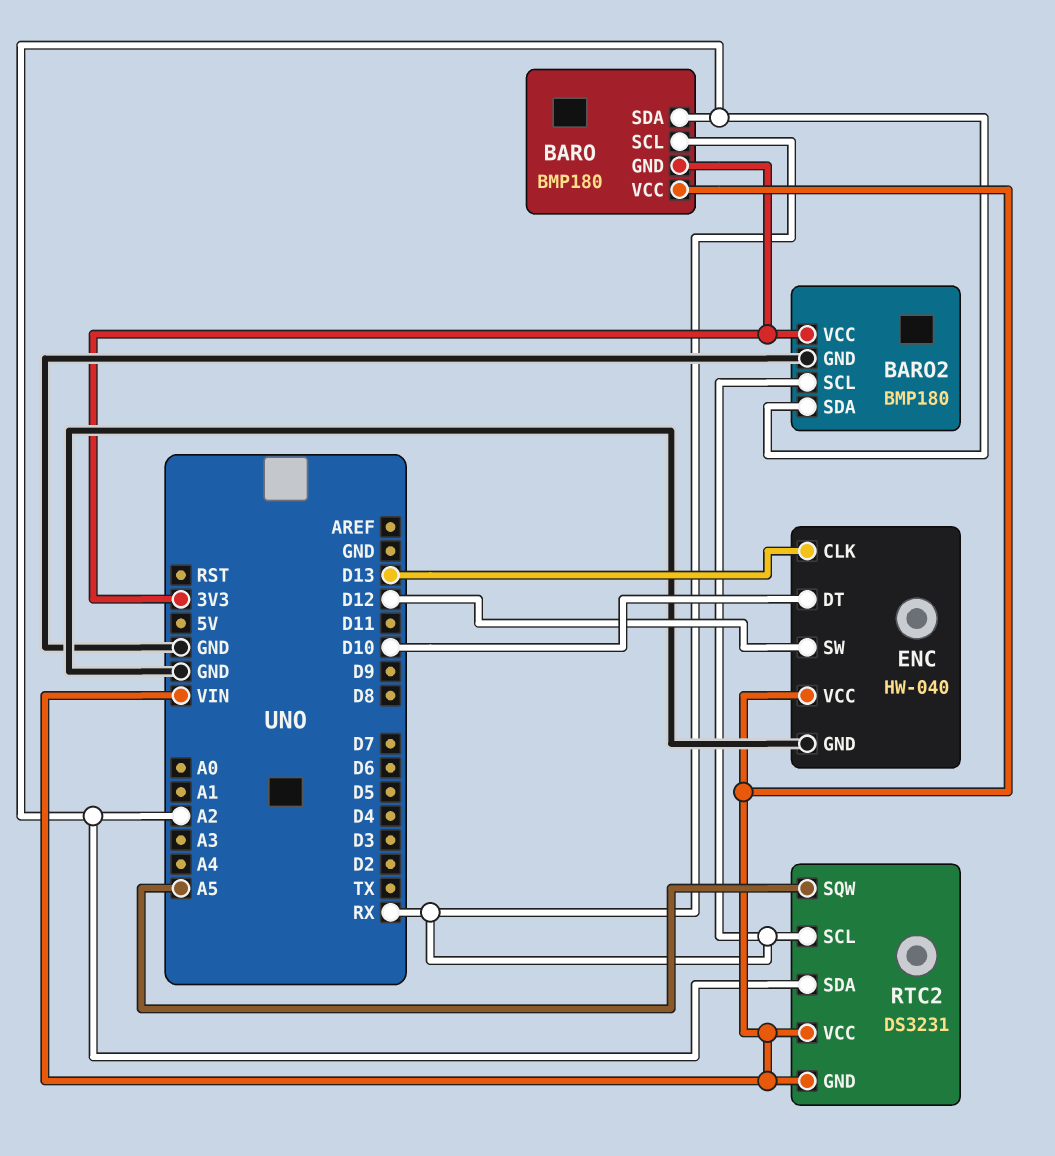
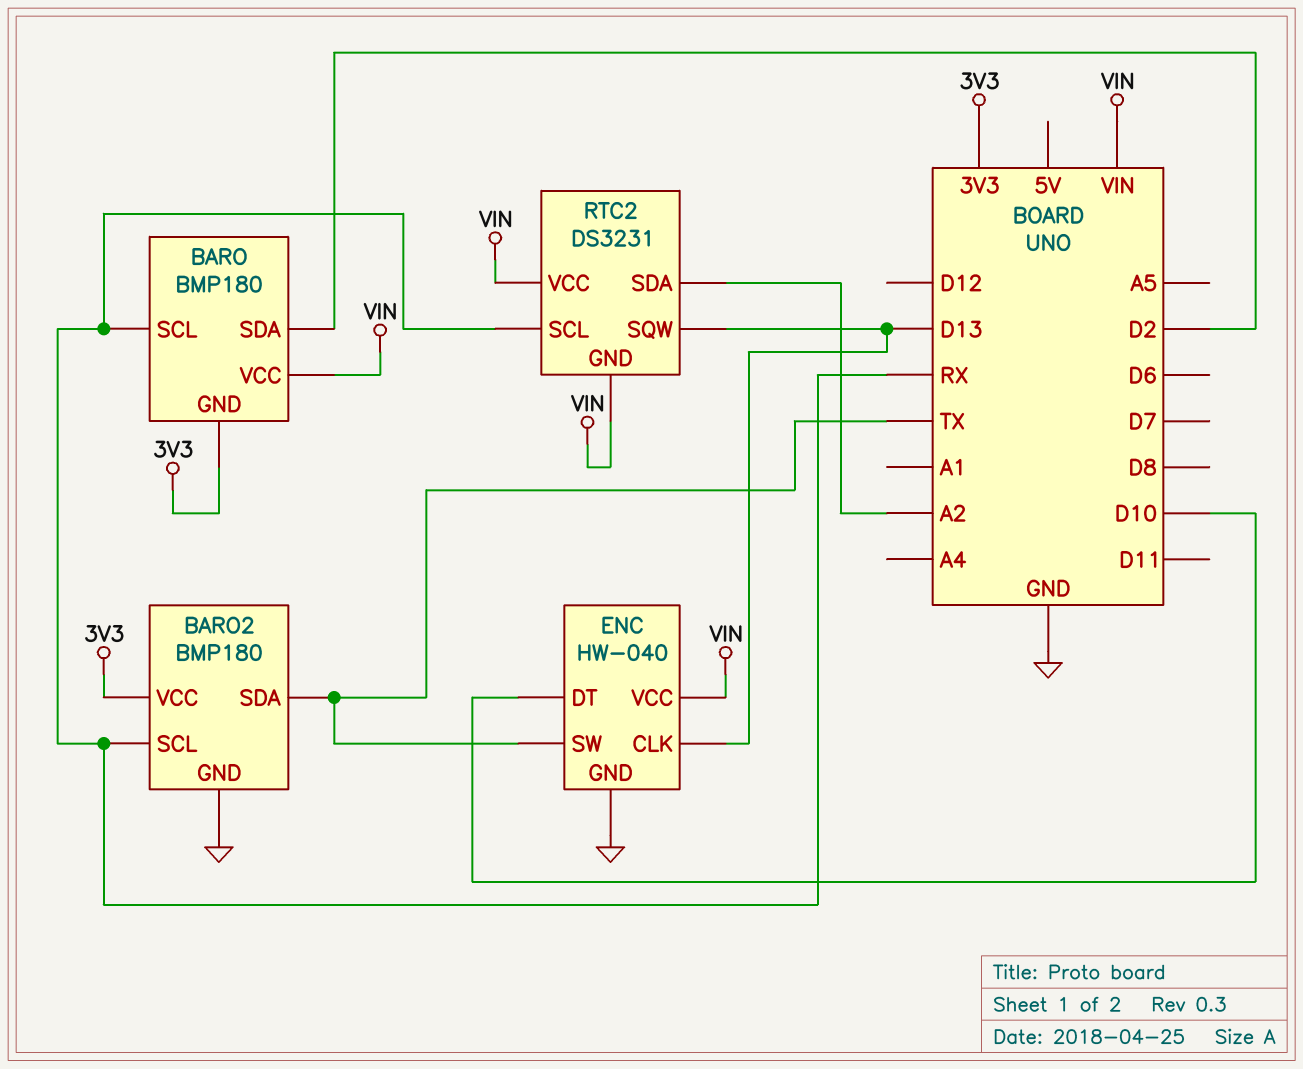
BARO pin SDA: A2 -> D2
BARO2 pin SDA: A2 -> TX
ENC pin SW: D12 -> TX
RTC2 pin SQW: A5 -> D13

